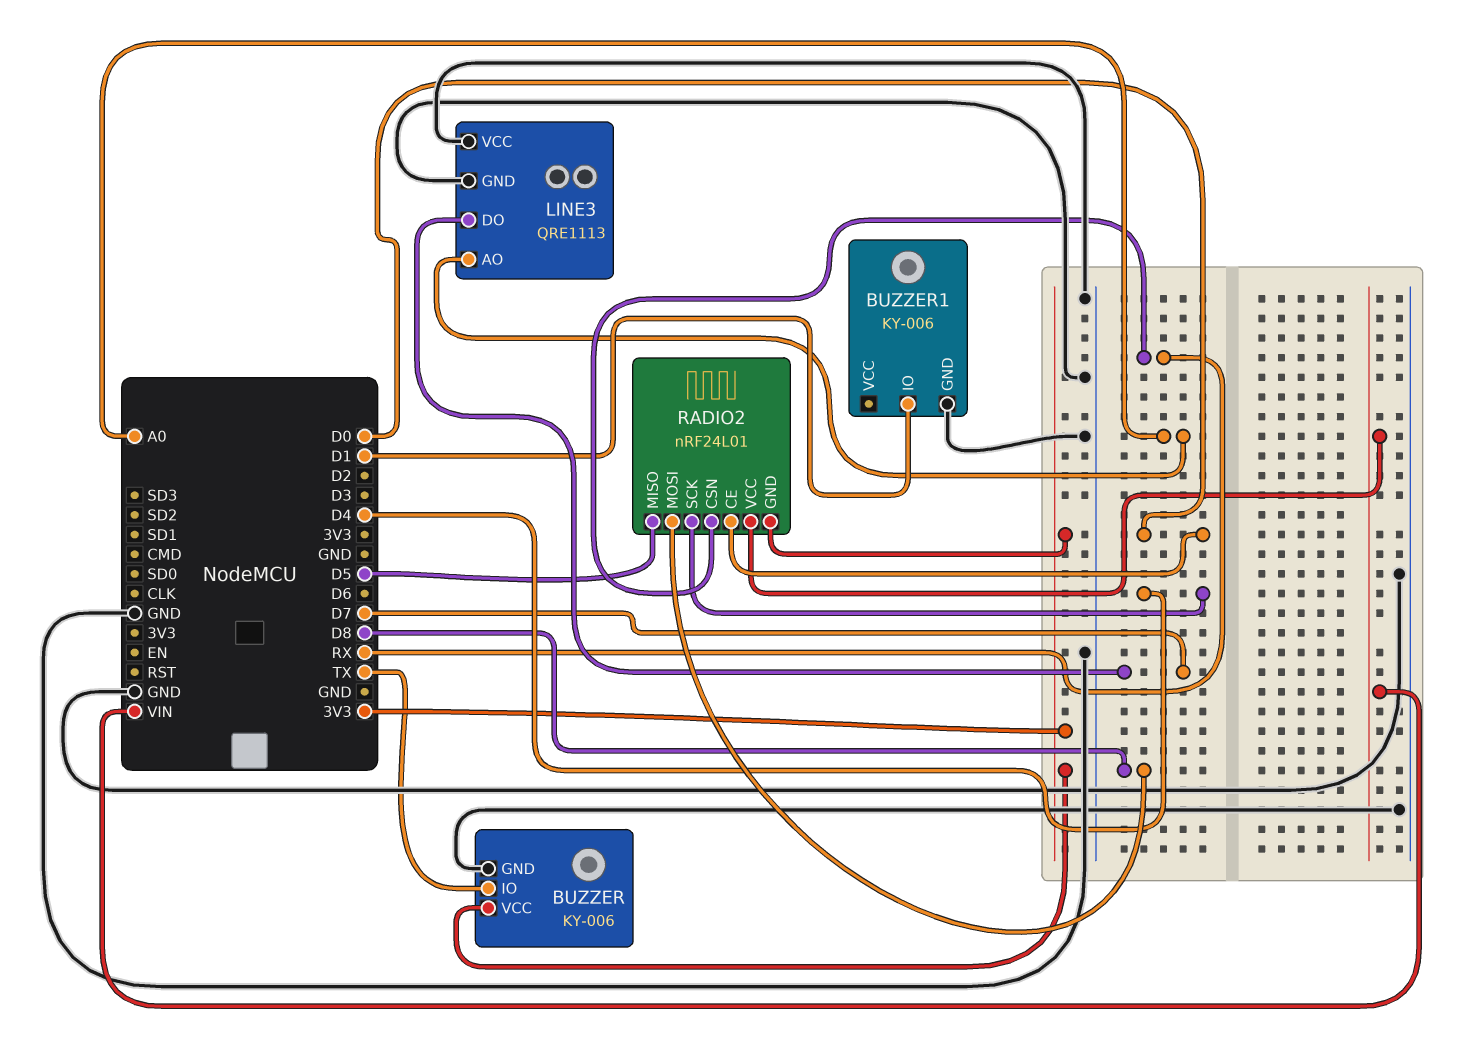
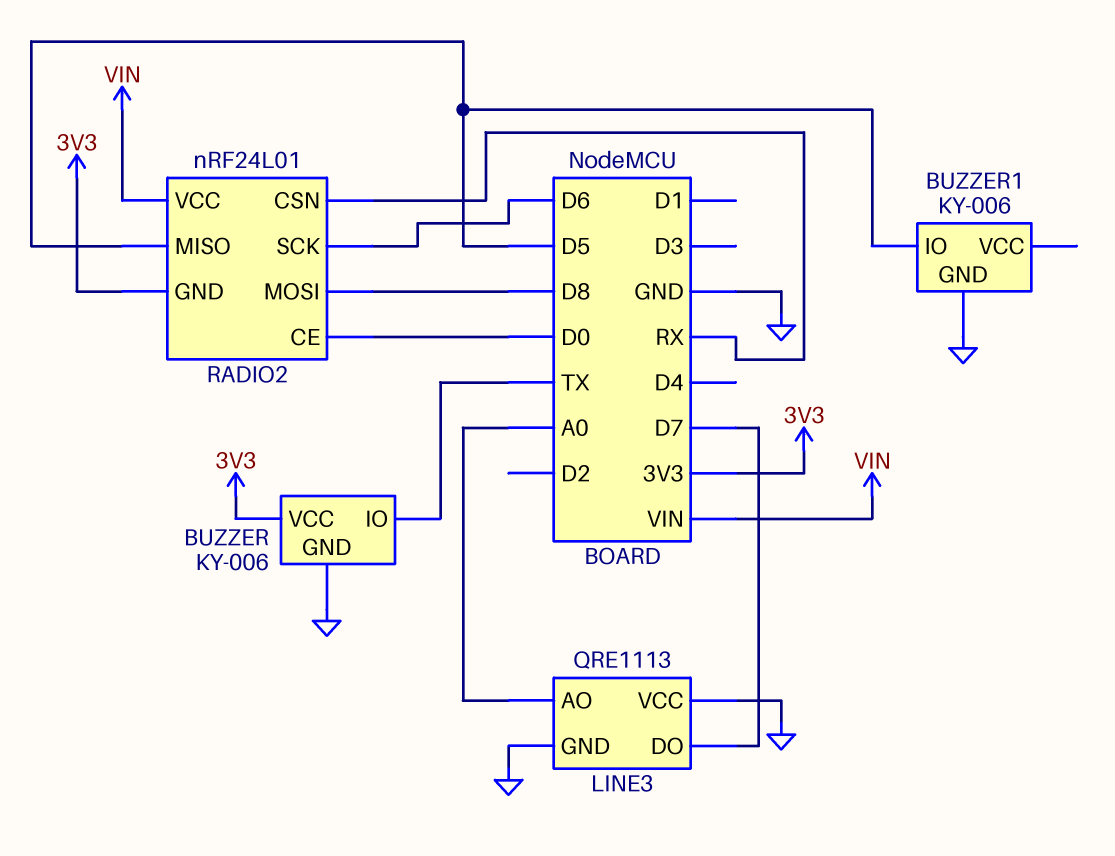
BUZZER1 pin IO: D1 -> D5
RADIO2 pin SCK: D4 -> D6

